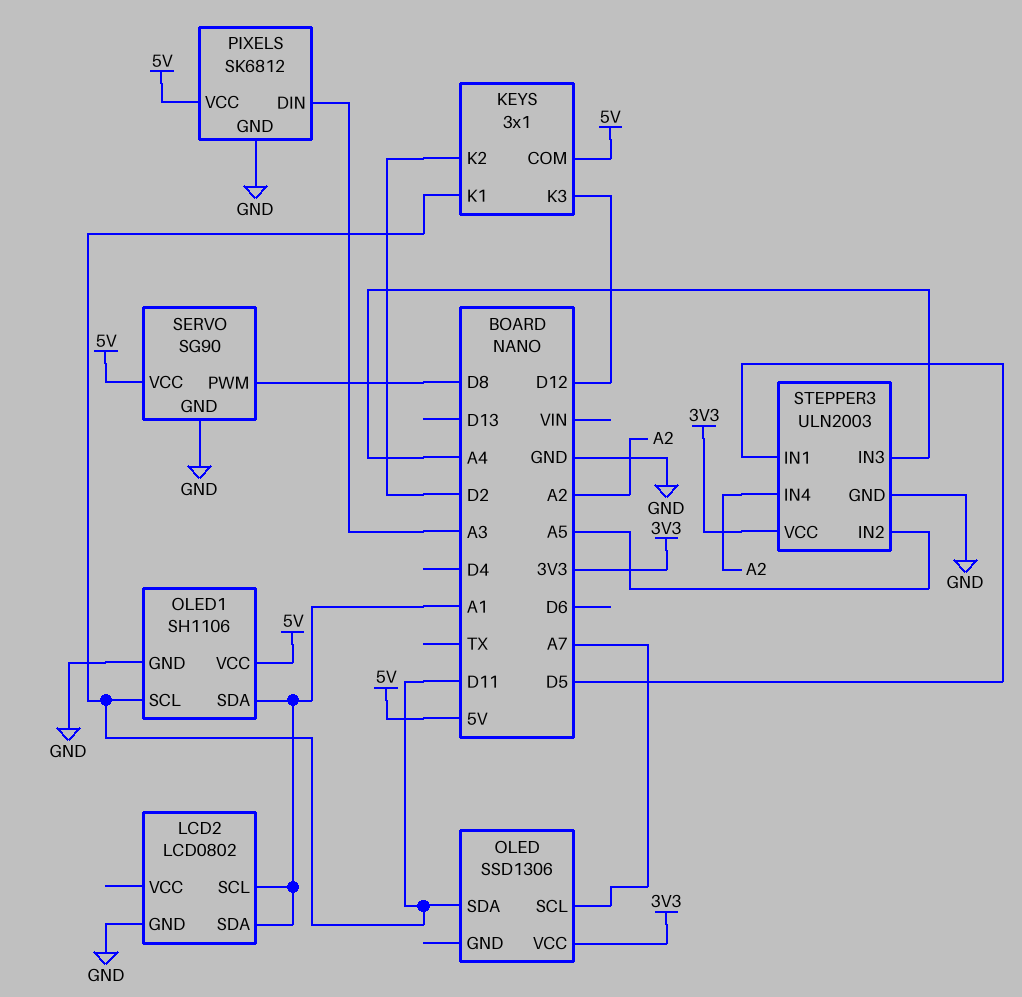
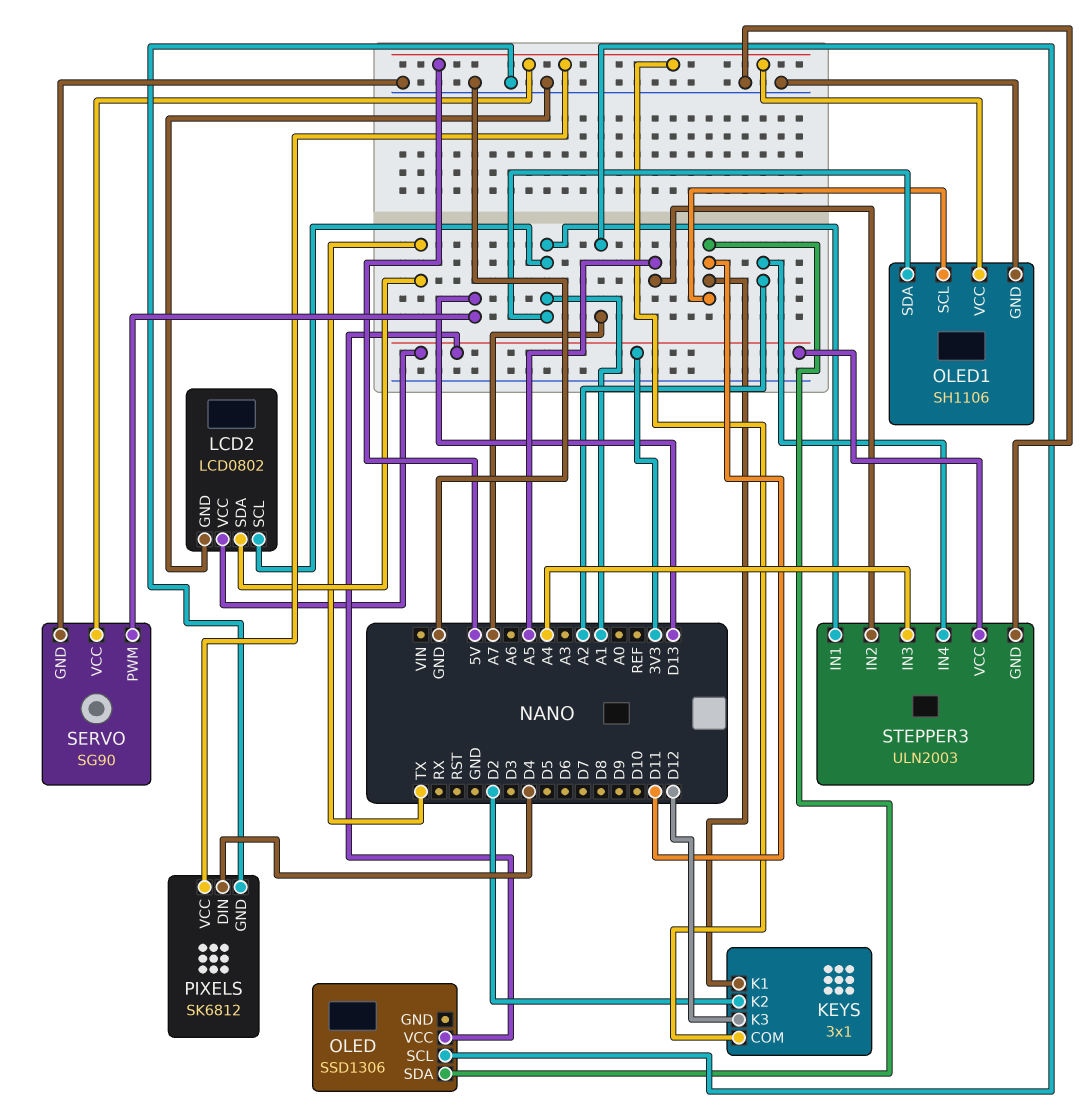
LCD2 pin SDA: A1 -> TX
LCD2 pin VCC: none -> 3V3
PIXELS pin DIN: A3 -> D4
SERVO pin PWM: D8 -> D13
STEPPER3 pin IN1: D5 -> A1

